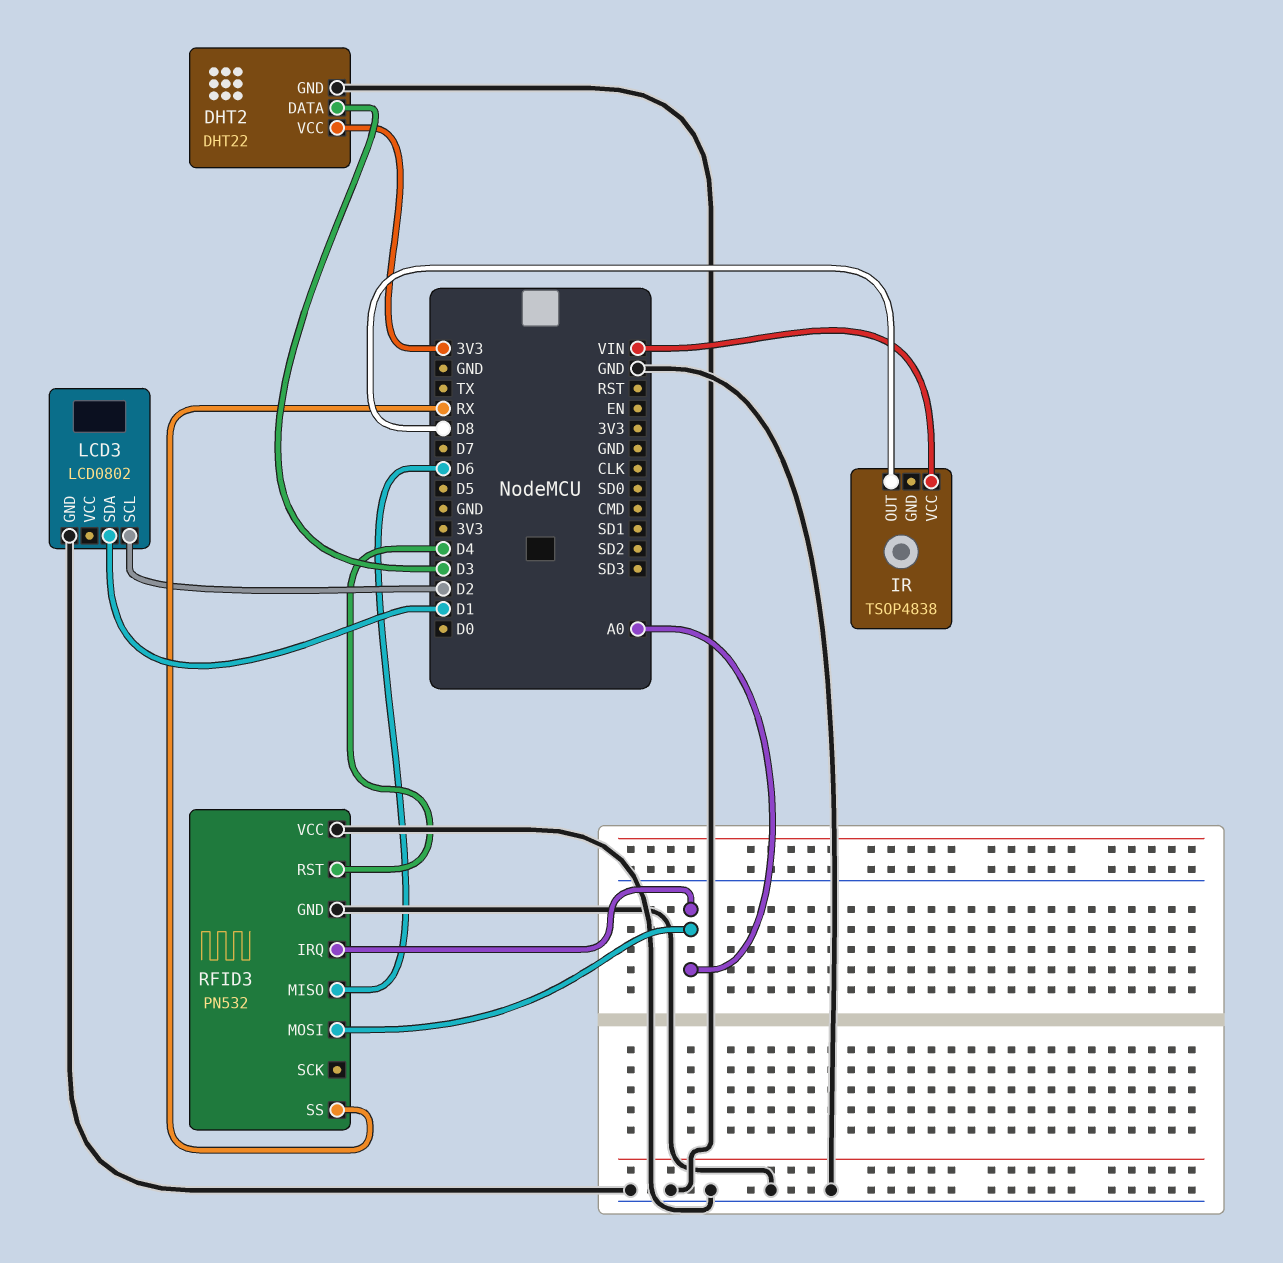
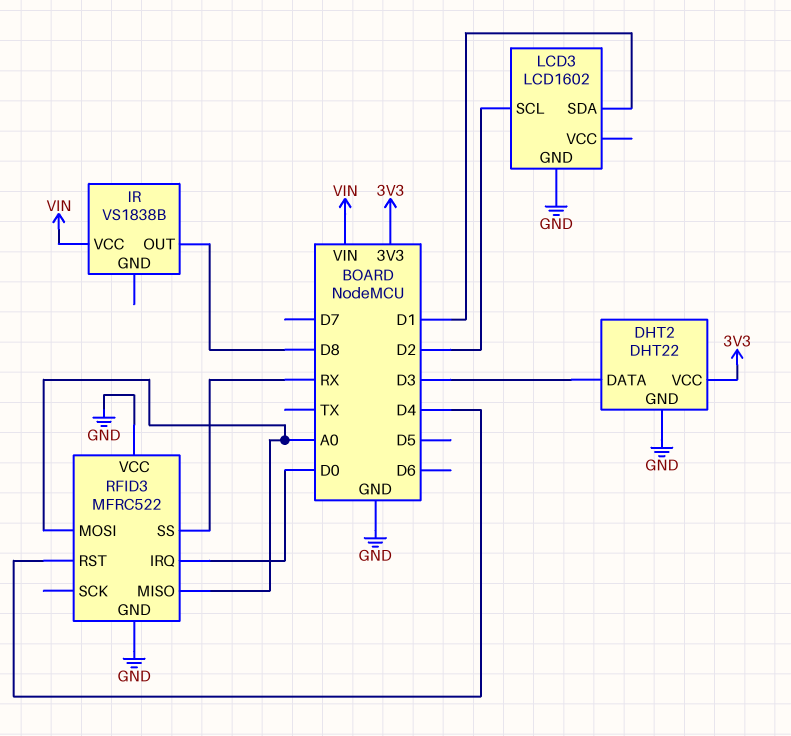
IR: TSOP4838 -> VS1838B
LCD3: LCD0802 -> LCD1602
RFID3: PN532 -> MFRC522
RFID3 pin IRQ: A0 -> D0
RFID3 pin MISO: D6 -> A0

